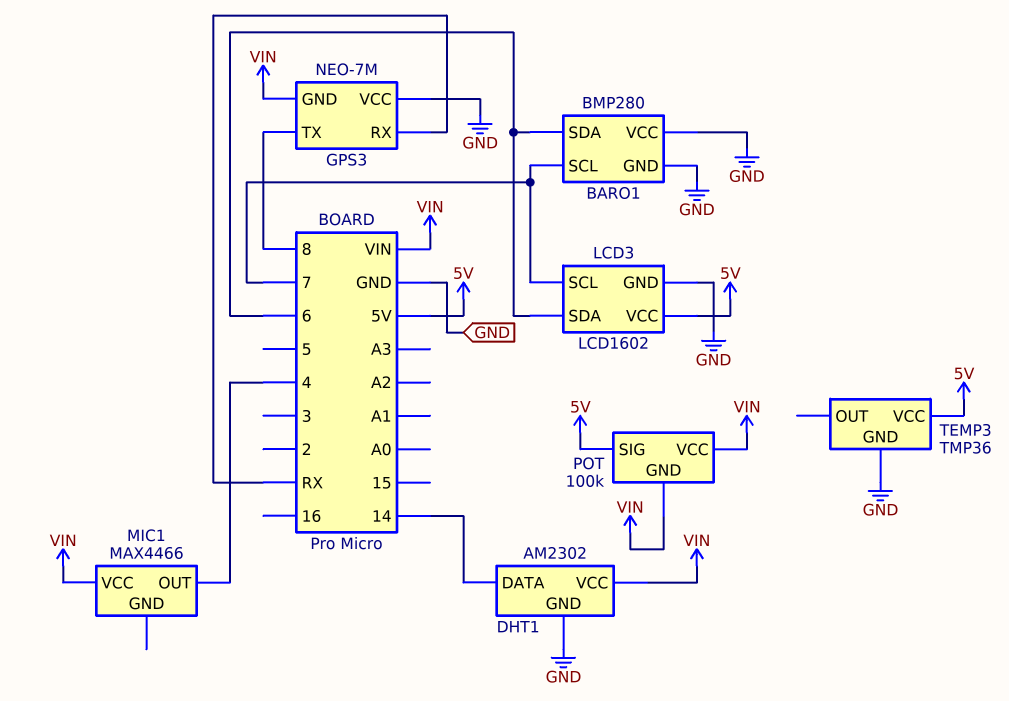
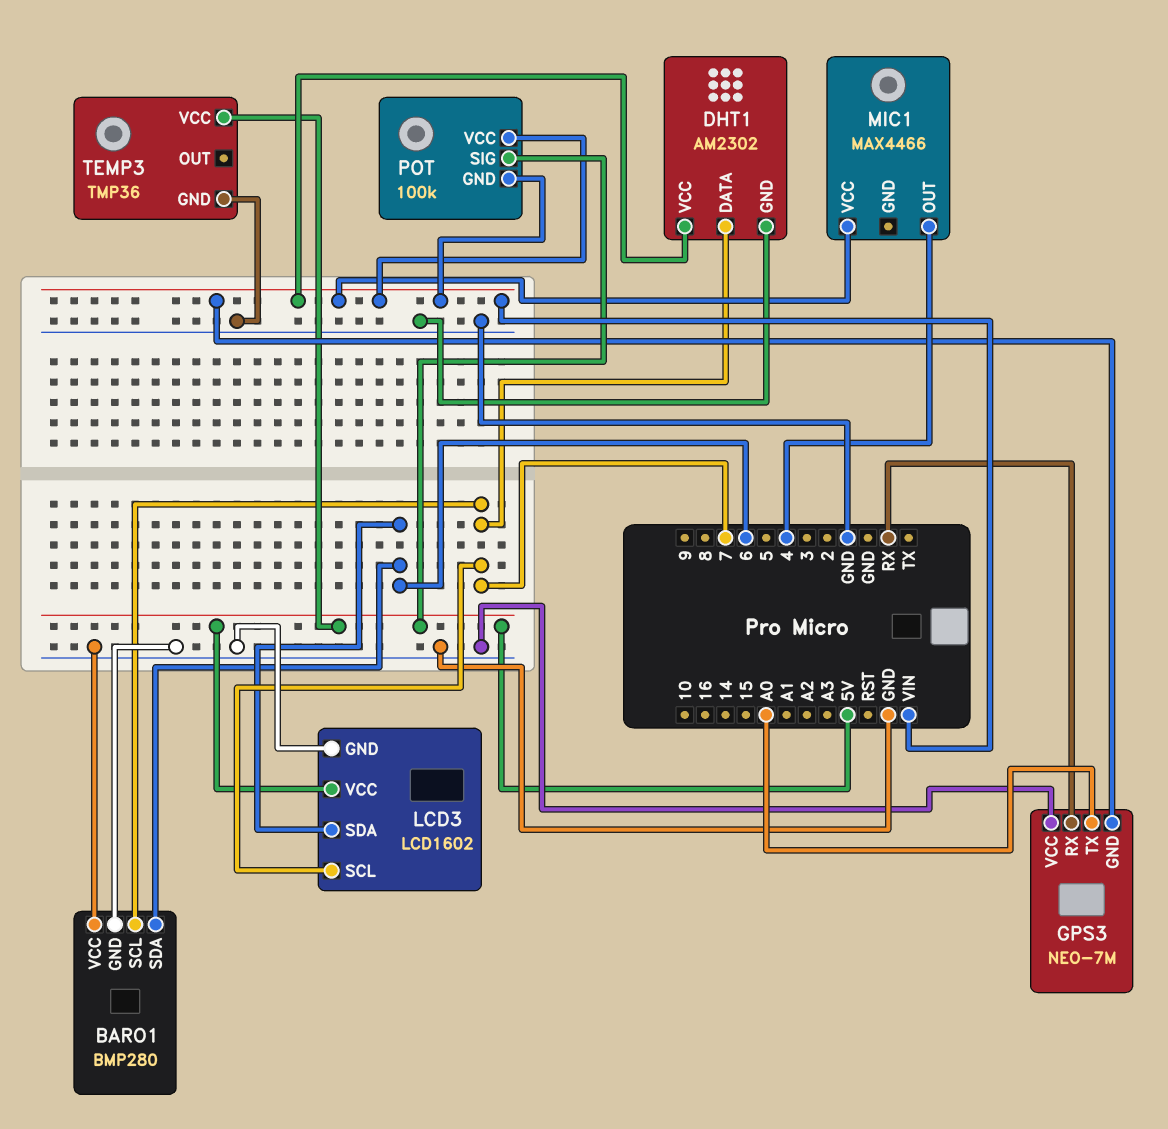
DHT1 pin DATA: 14 -> 7
GPS3 pin TX: 8 -> A0

